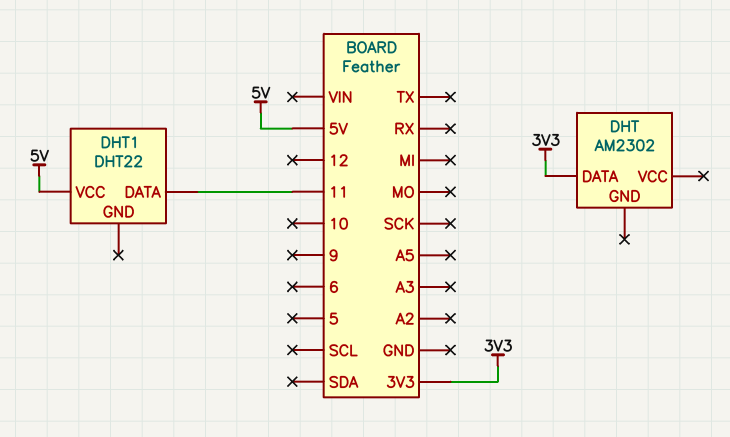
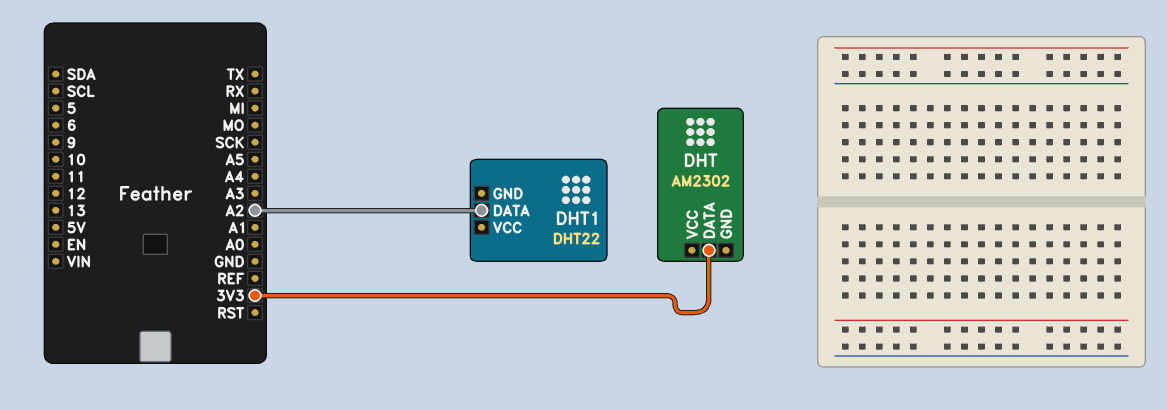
DHT1 pin DATA: 11 -> A2
DHT1 pin VCC: 5V -> none

